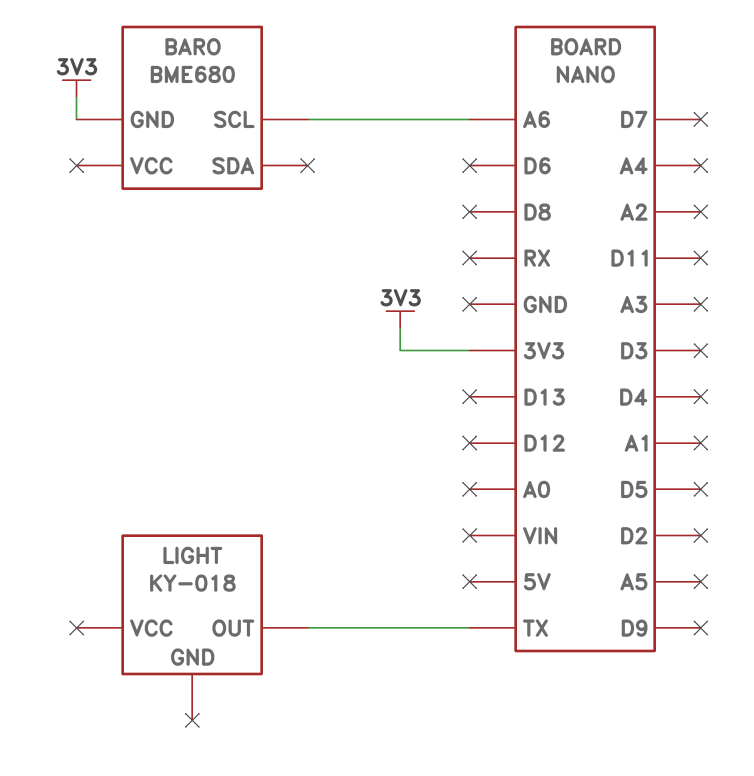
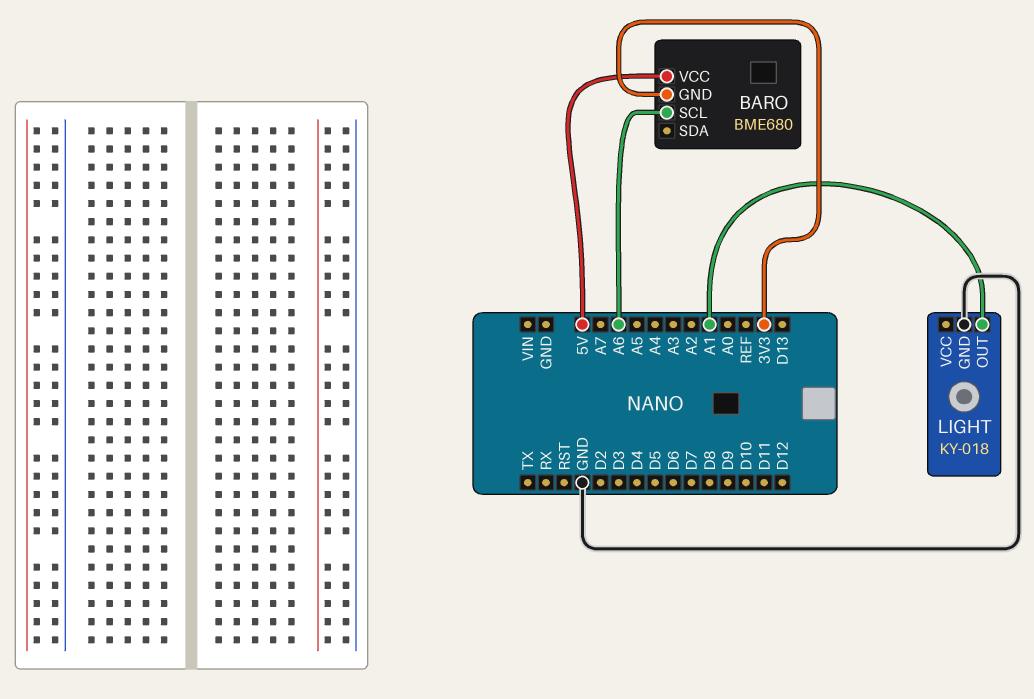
BARO pin VCC: none -> 5V
LIGHT pin GND: none -> GND
LIGHT pin OUT: TX -> A1

